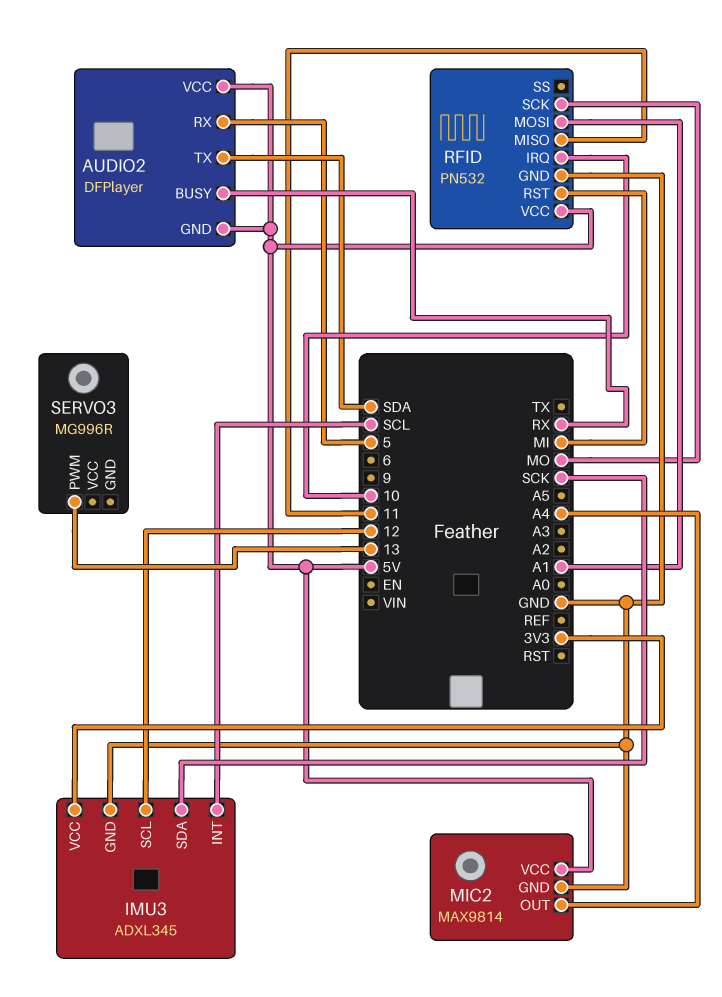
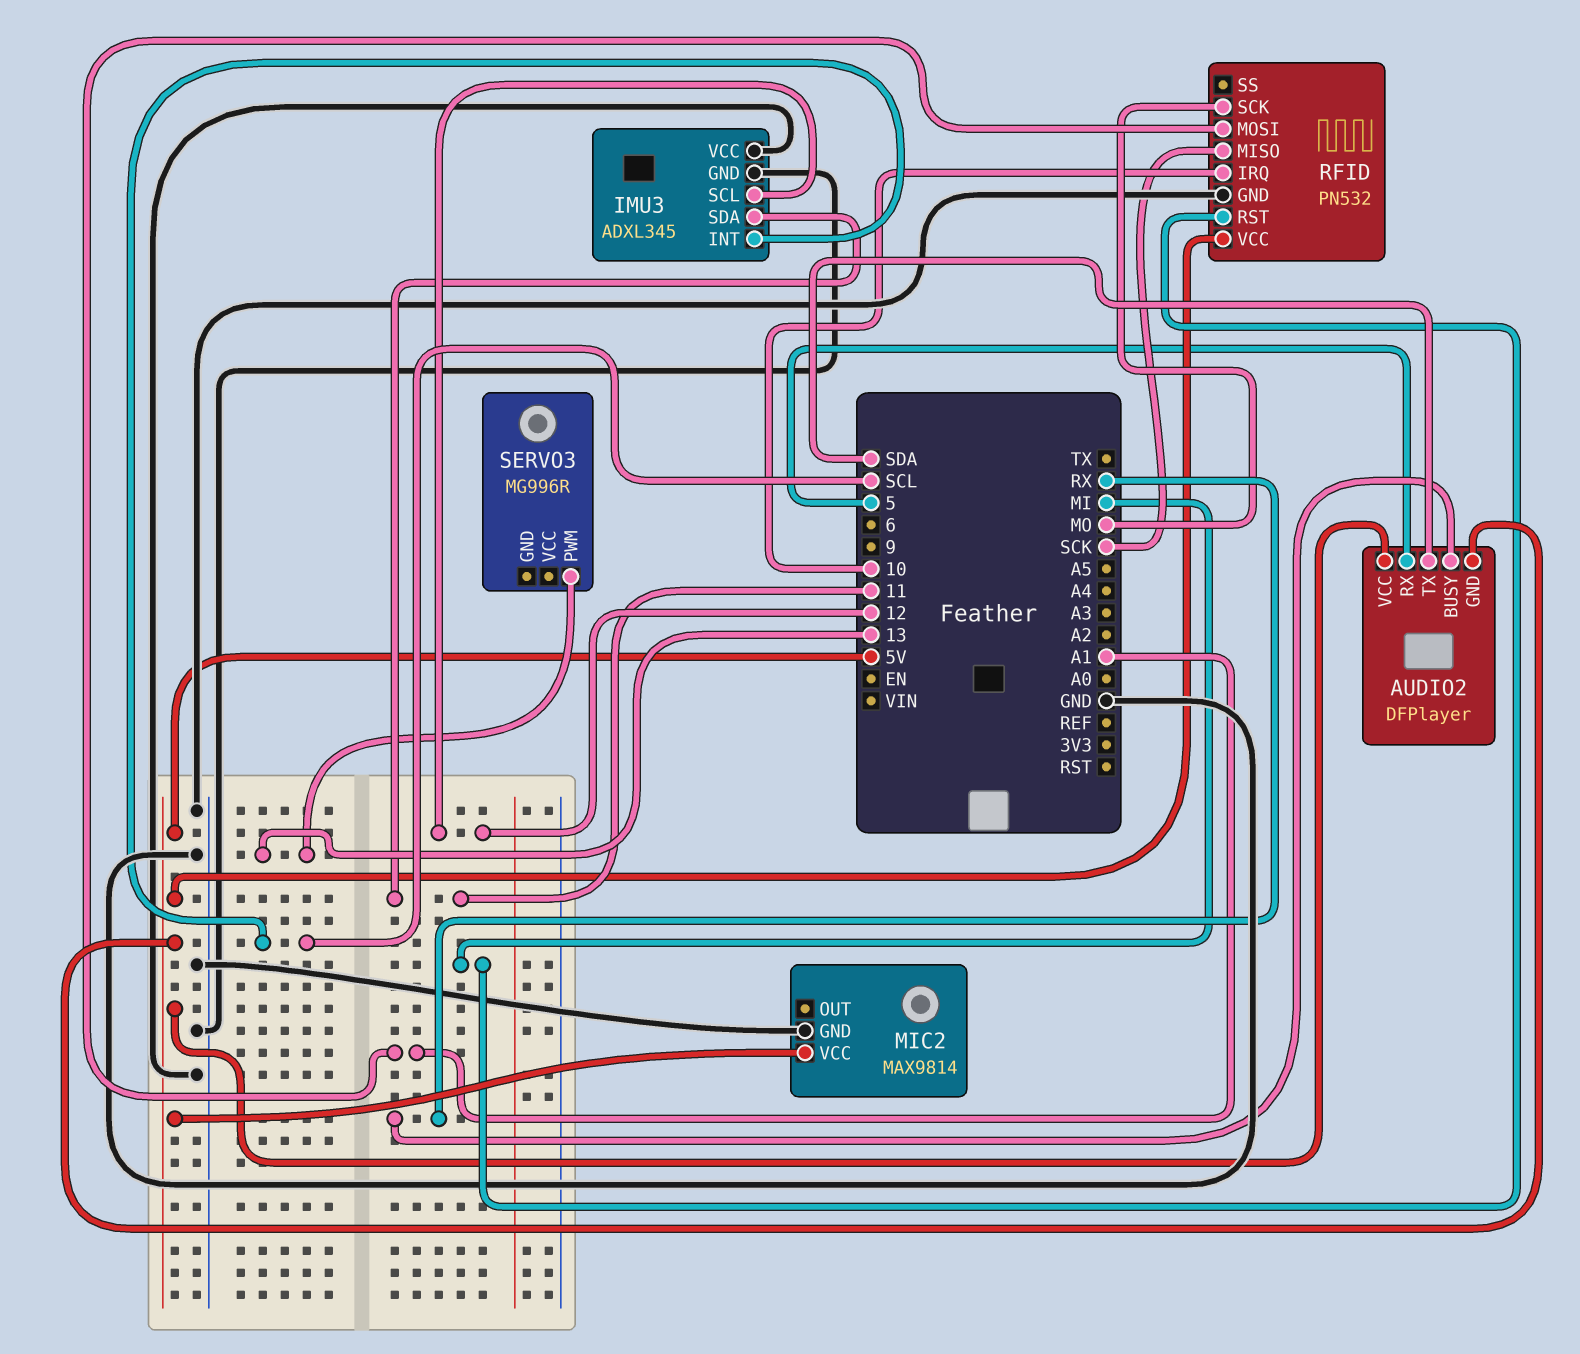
IMU3 pin SDA: SCK -> 11
IMU3 pin VCC: 3V3 -> GND
MIC2 pin OUT: A4 -> none
RFID pin MISO: 11 -> SCK

